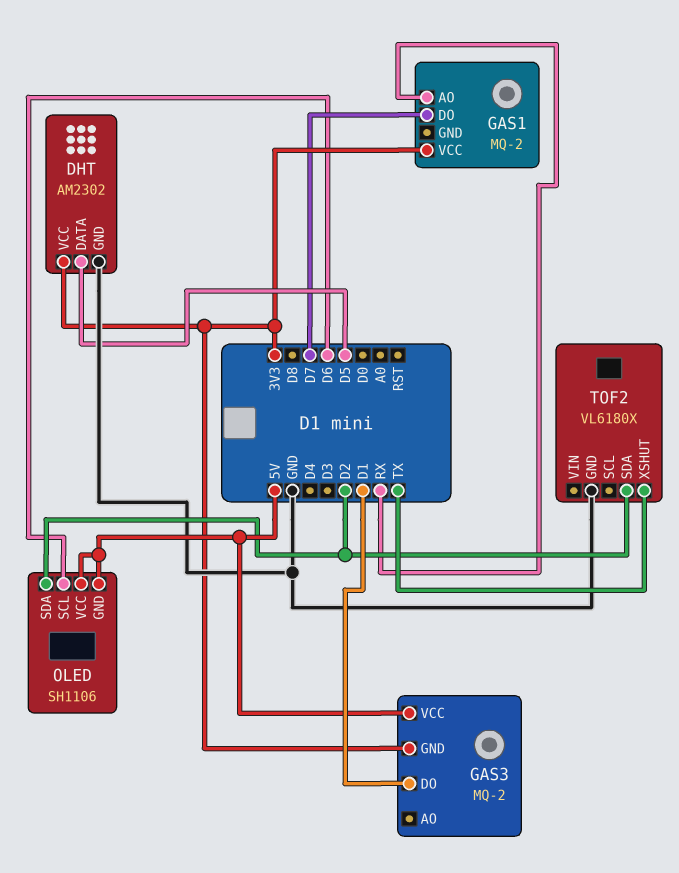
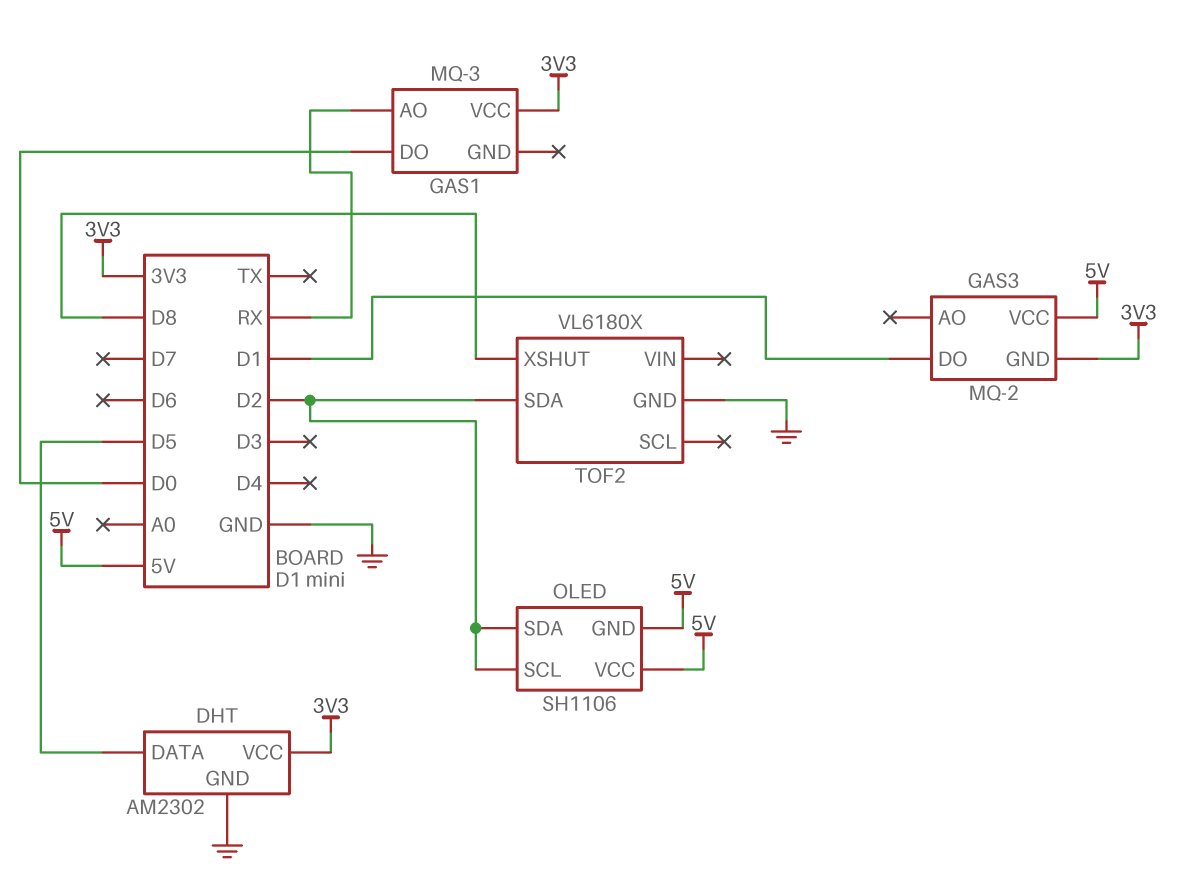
GAS1: MQ-2 -> MQ-3
GAS1 pin DO: D7 -> D0
OLED pin SCL: D6 -> D2
TOF2 pin XSHUT: TX -> D8

